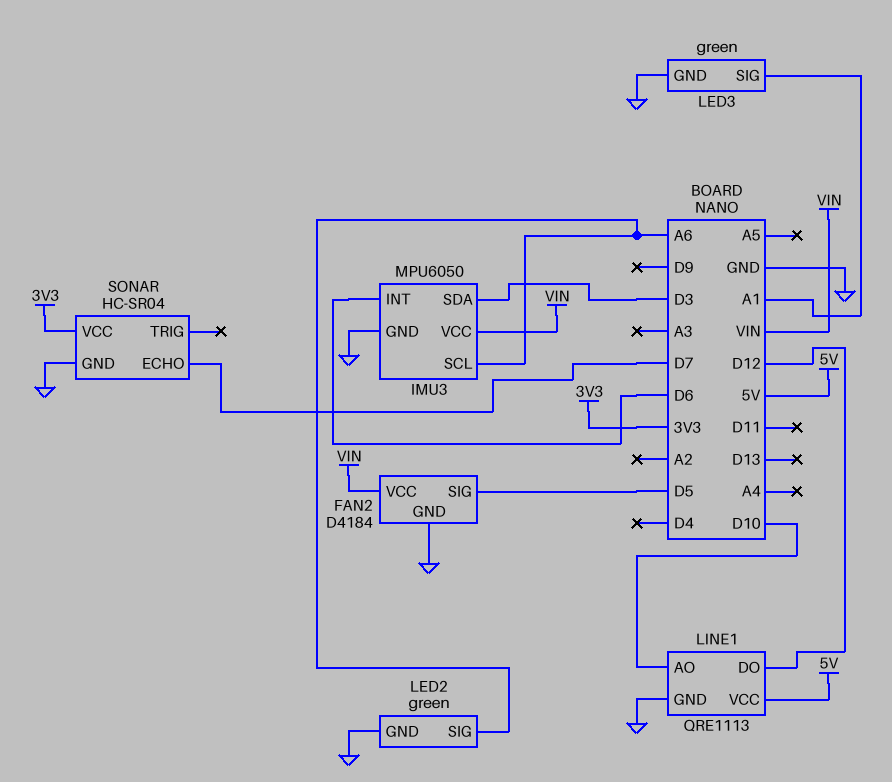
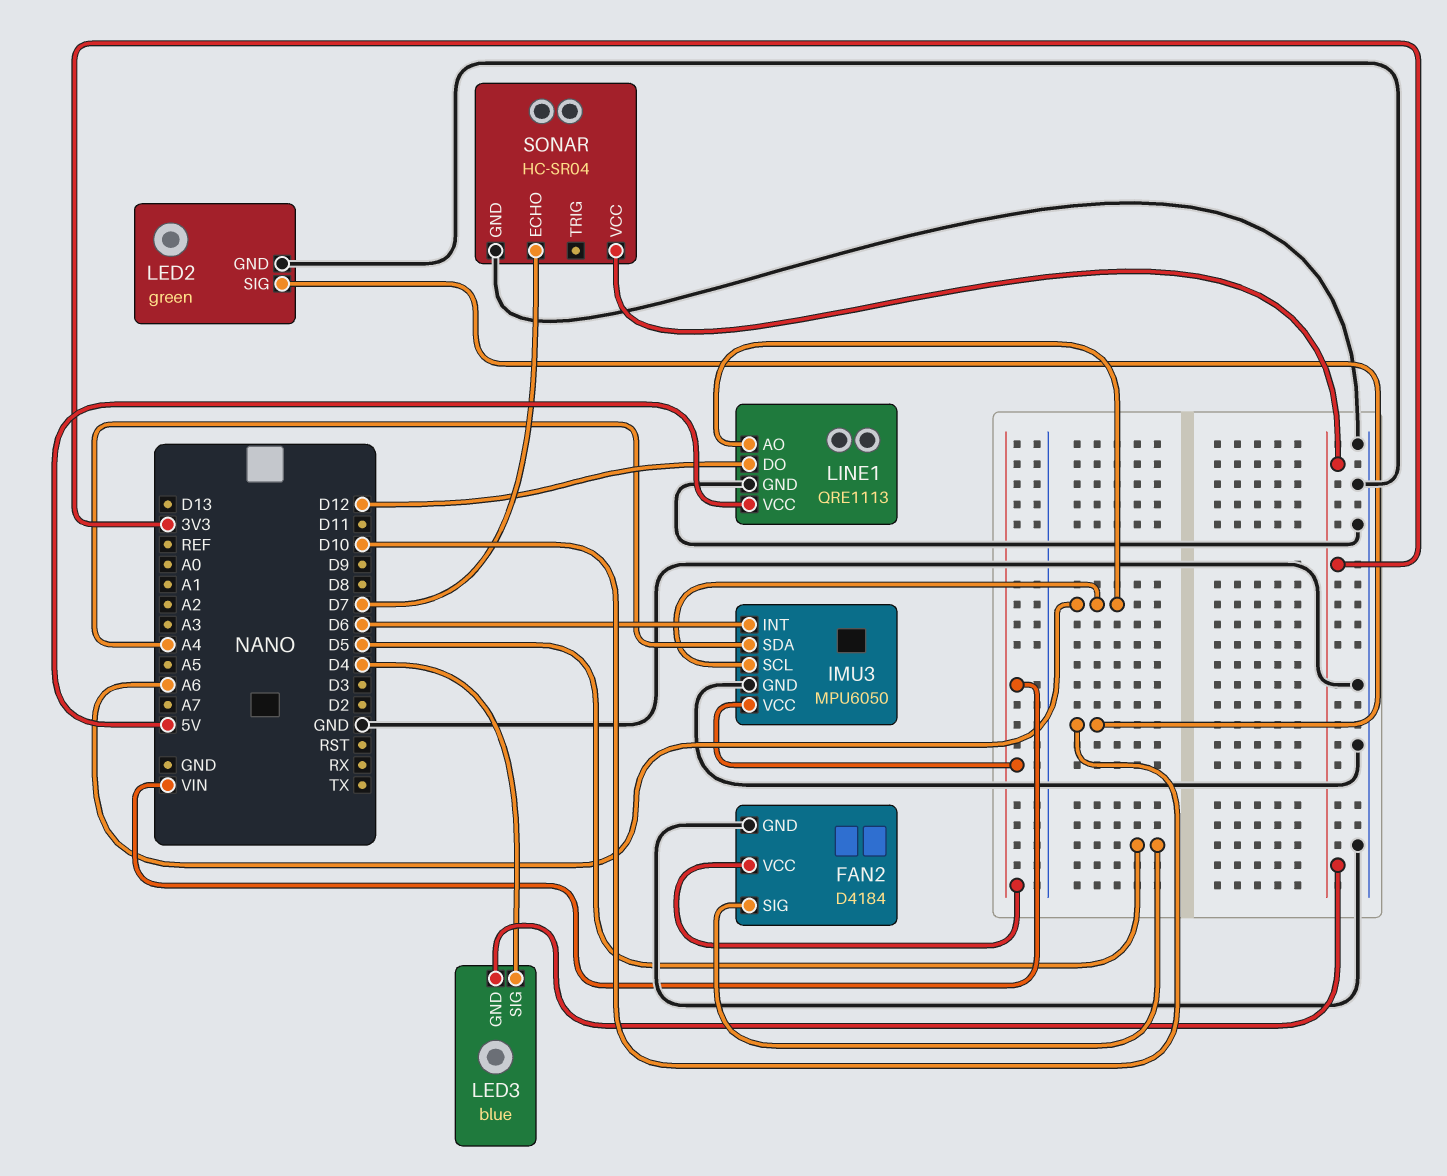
IMU3 pin SDA: D3 -> A4
LED2 pin SIG: A6 -> D10
LED3: green -> blue
LED3 pin GND: GND -> 3V3
LED3 pin SIG: A1 -> D4
LINE1 pin AO: D10 -> A6

